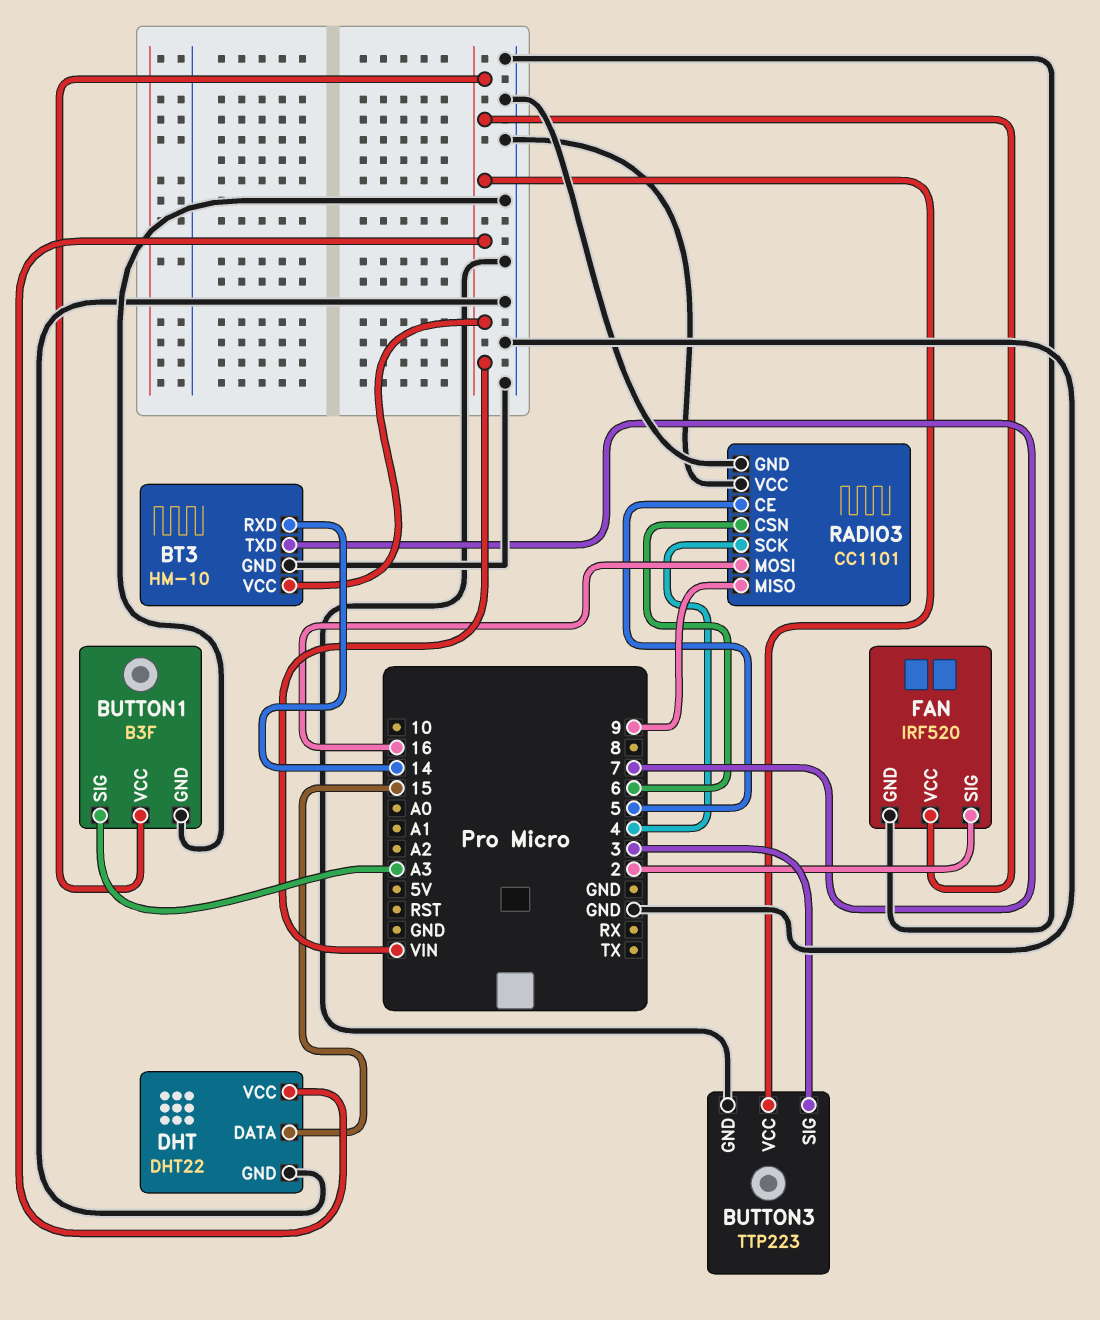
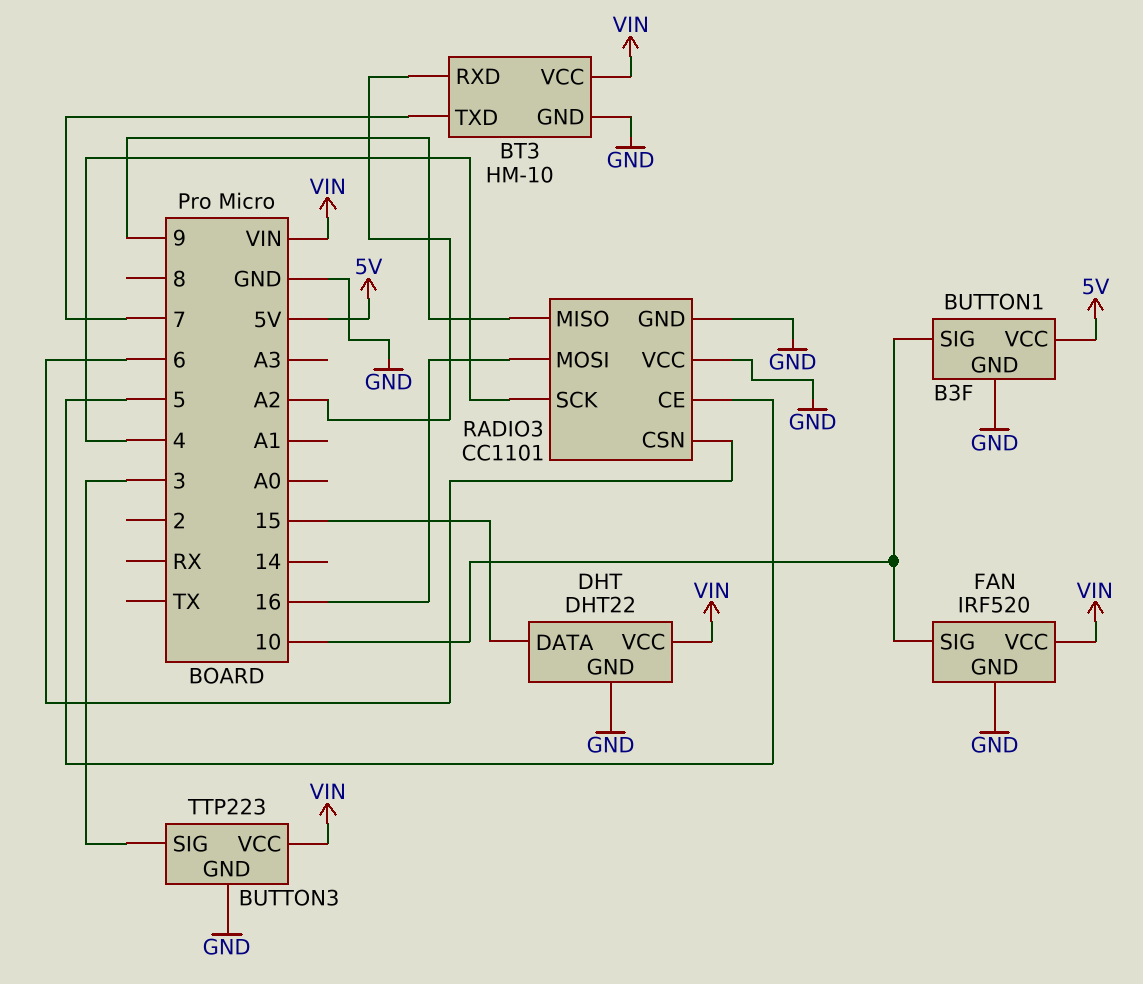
BT3 pin RXD: 14 -> A2
BUTTON1 pin SIG: A3 -> 10
BUTTON1 pin VCC: VIN -> 5V
FAN pin SIG: 2 -> 10

